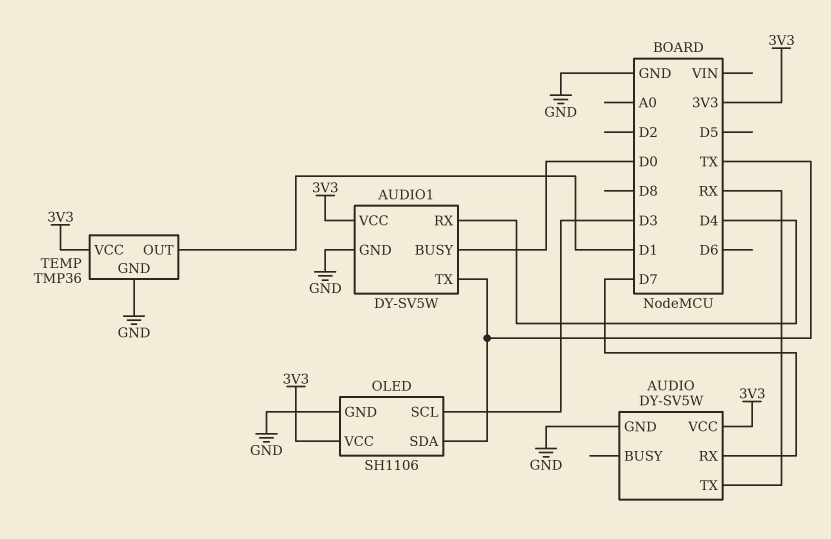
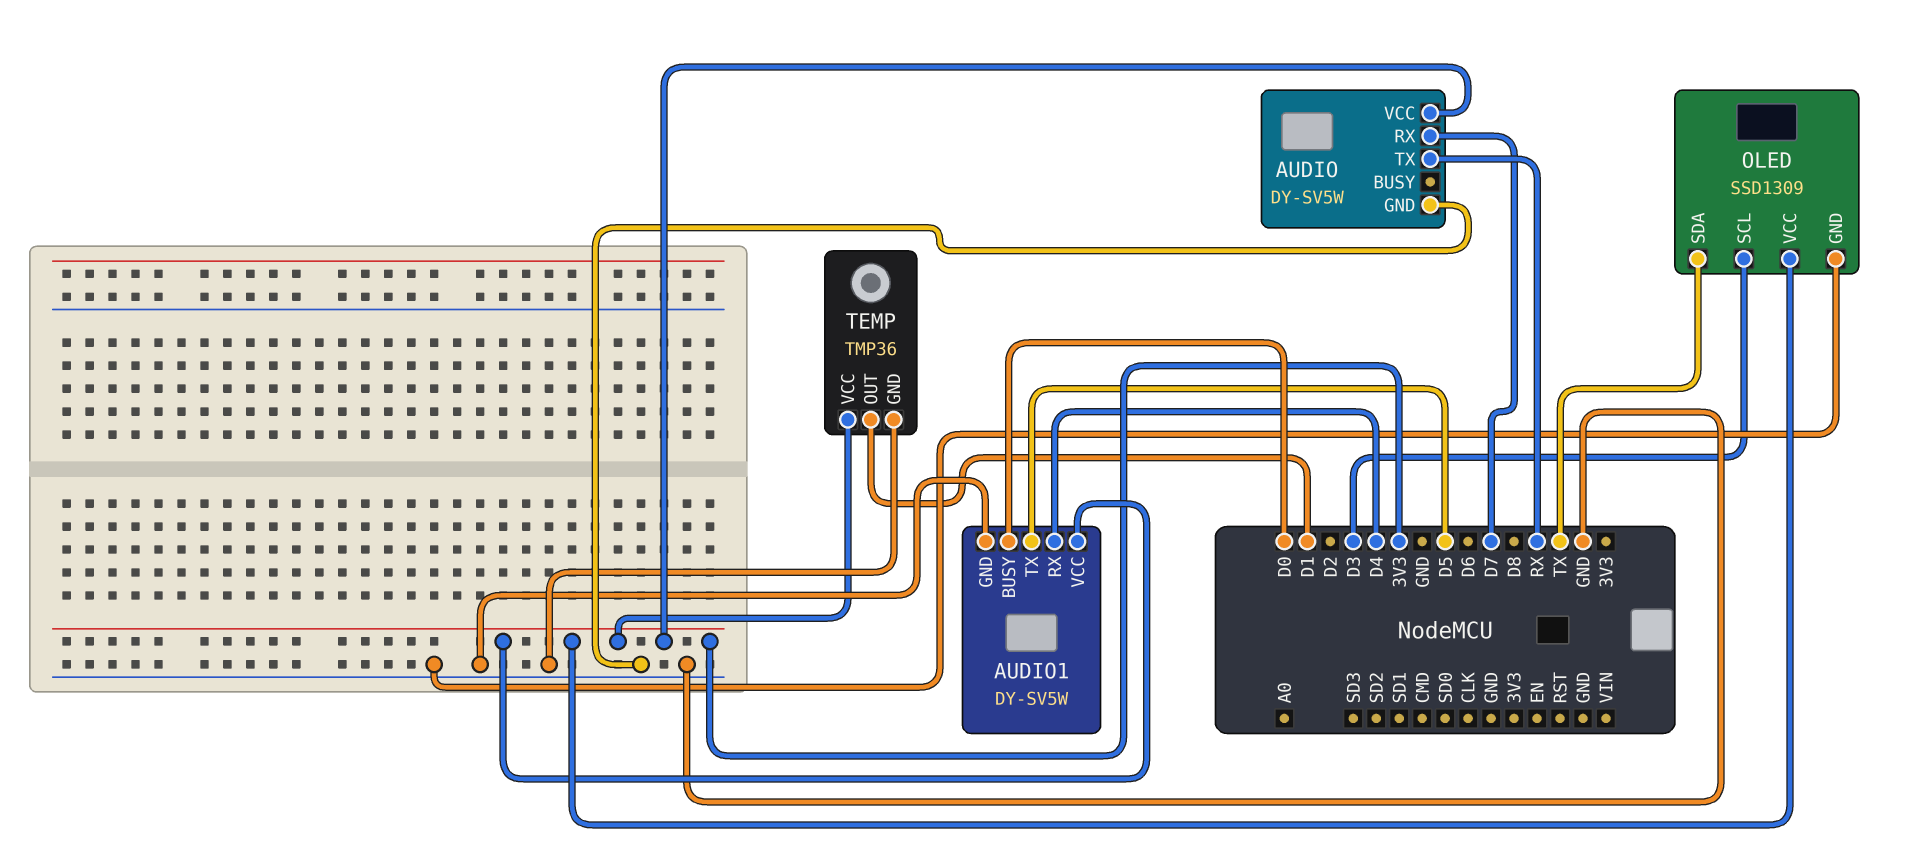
AUDIO1 pin TX: TX -> D5
OLED: SH1106 -> SSD1309

